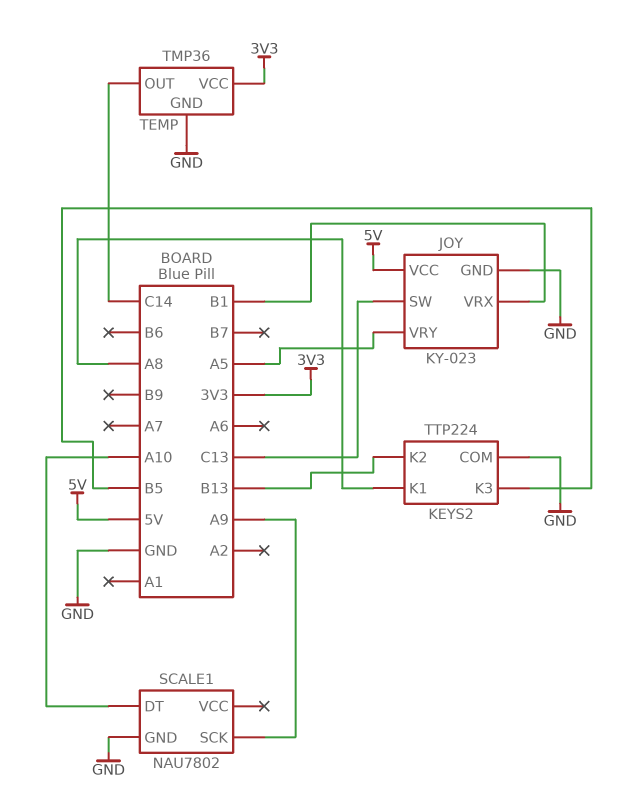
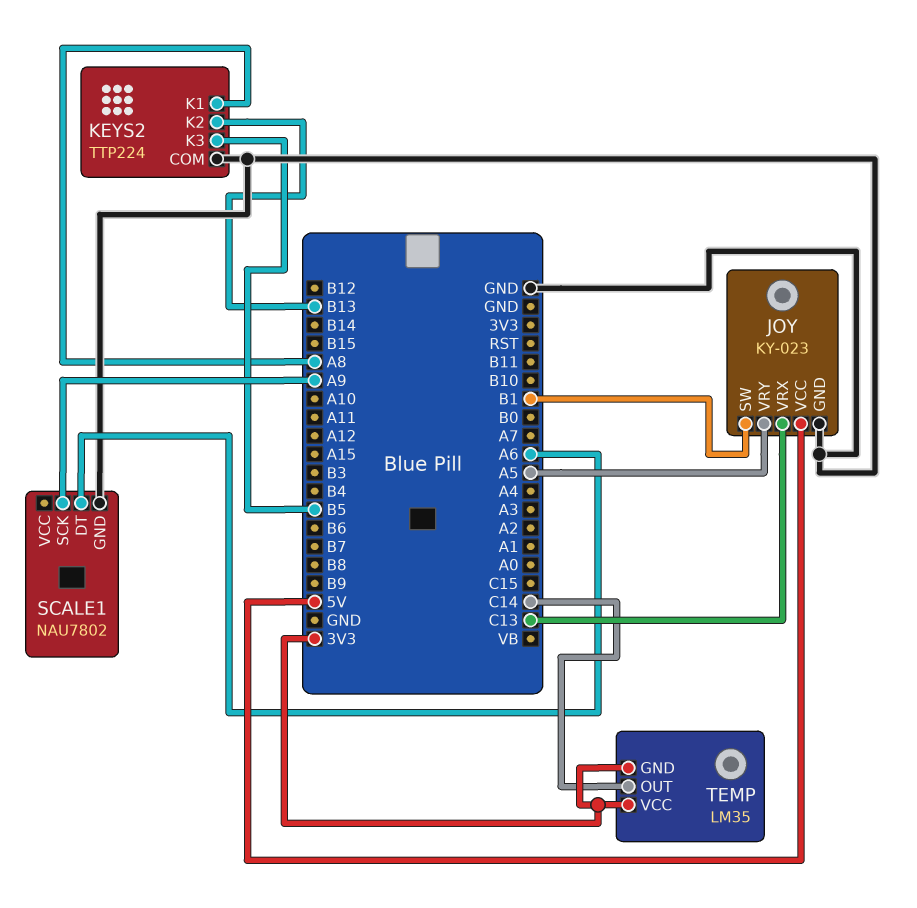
JOY pin SW: C13 -> B1
JOY pin VRX: B1 -> C13
SCALE1 pin DT: A10 -> A6
TEMP: TMP36 -> LM35
TEMP pin GND: GND -> 3V3

